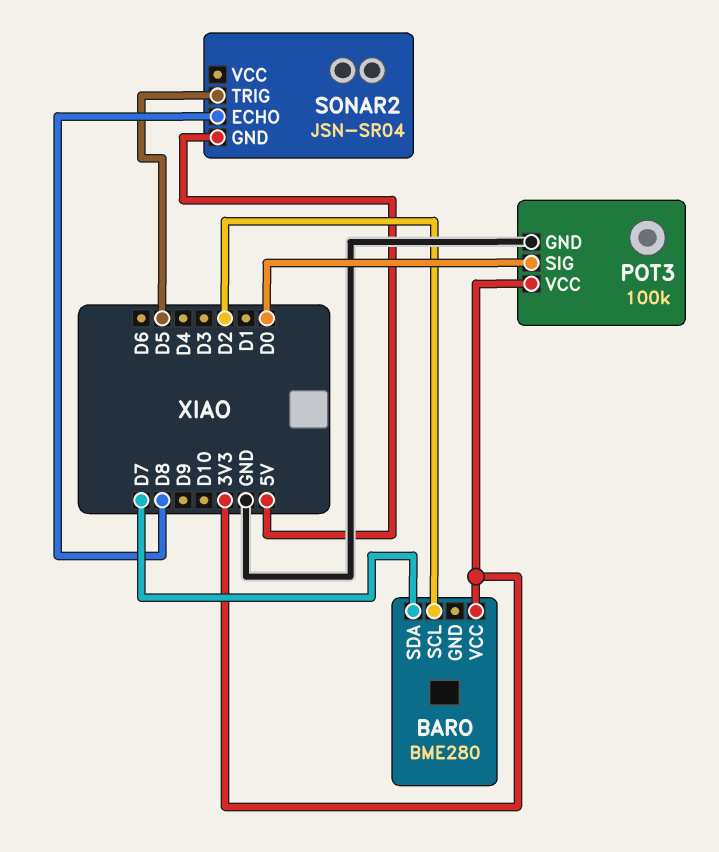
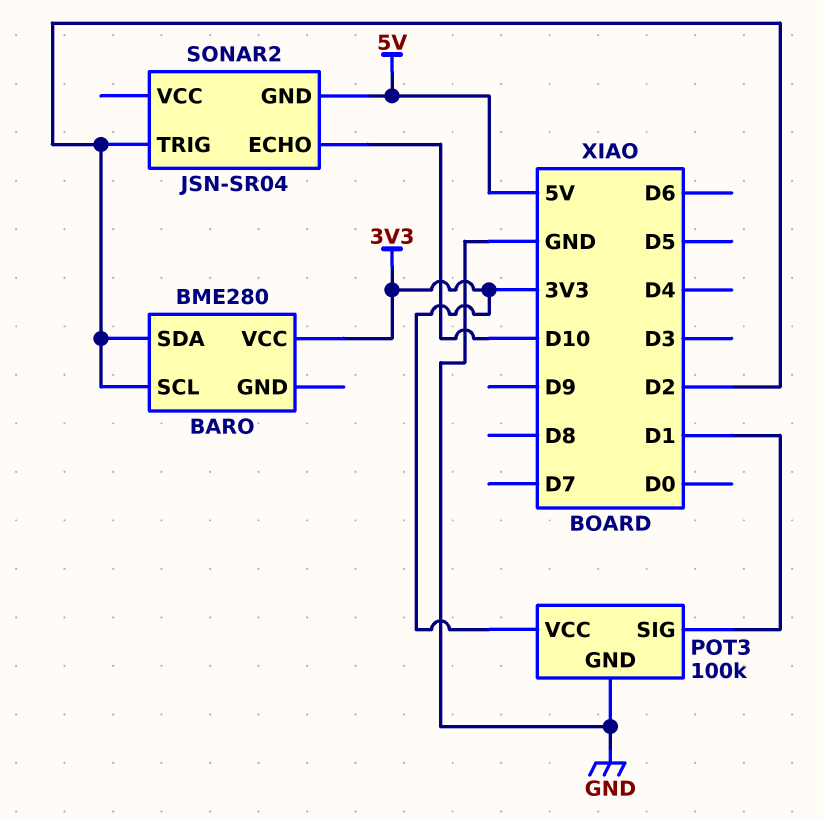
BARO pin SDA: D7 -> D2
POT3 pin SIG: D0 -> D1
SONAR2 pin ECHO: D8 -> D10
SONAR2 pin TRIG: D5 -> D2

